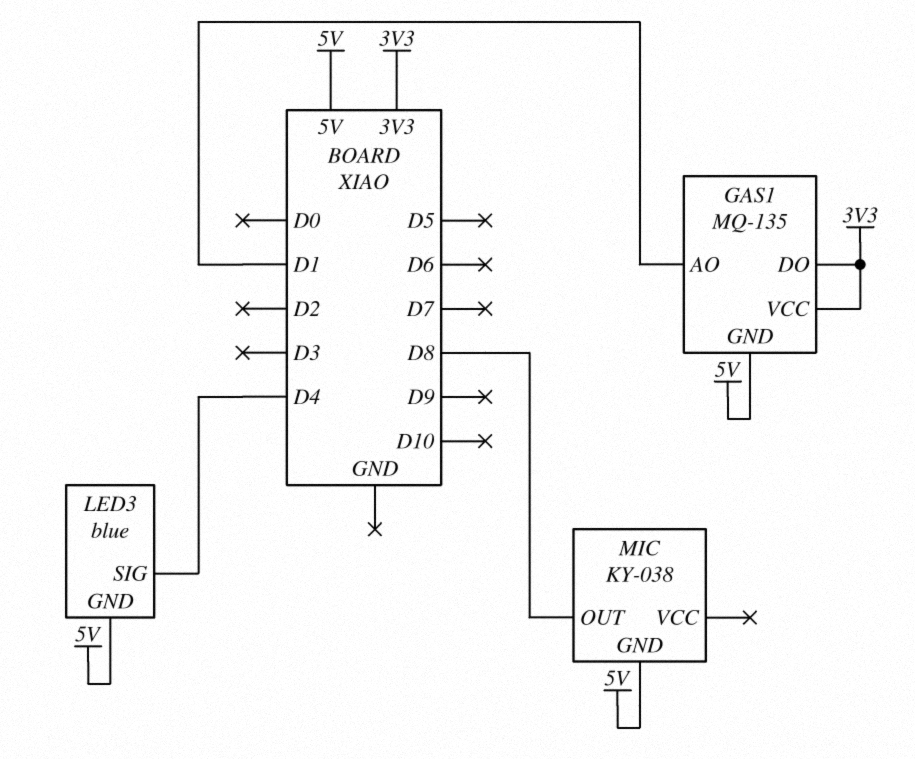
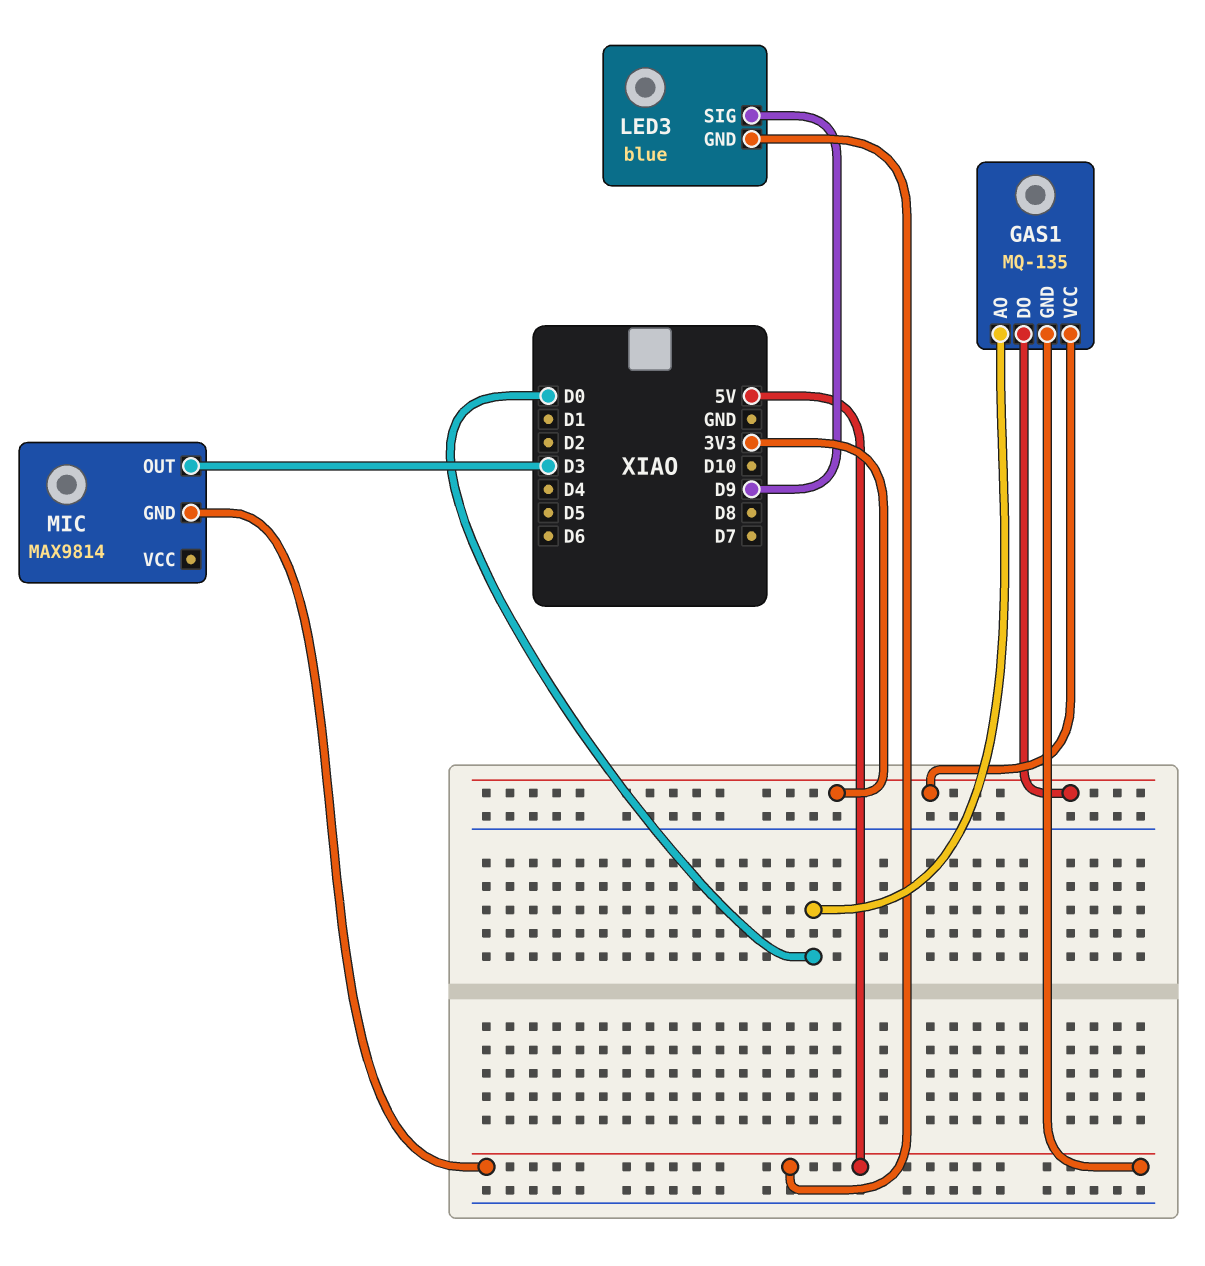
GAS1 pin AO: D1 -> D0
LED3 pin SIG: D4 -> D9
MIC: KY-038 -> MAX9814
MIC pin OUT: D8 -> D3

